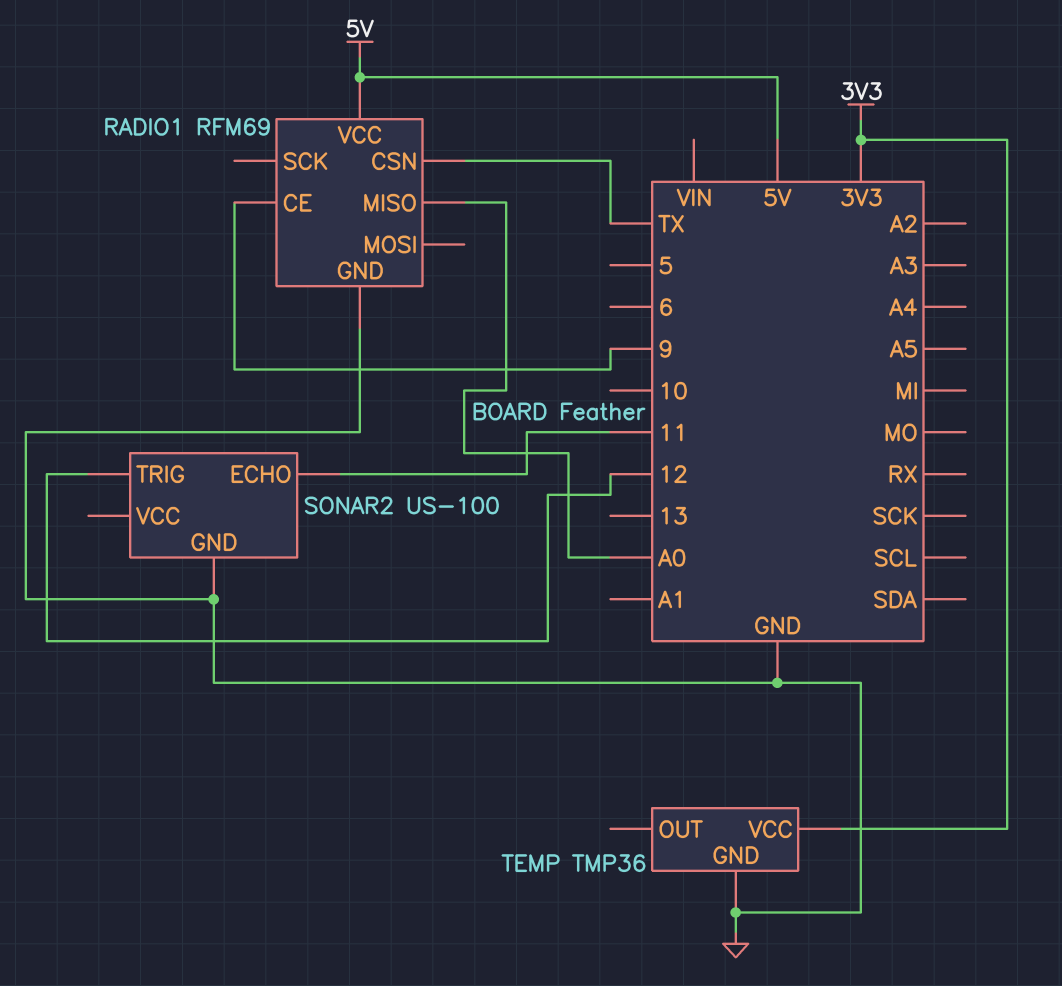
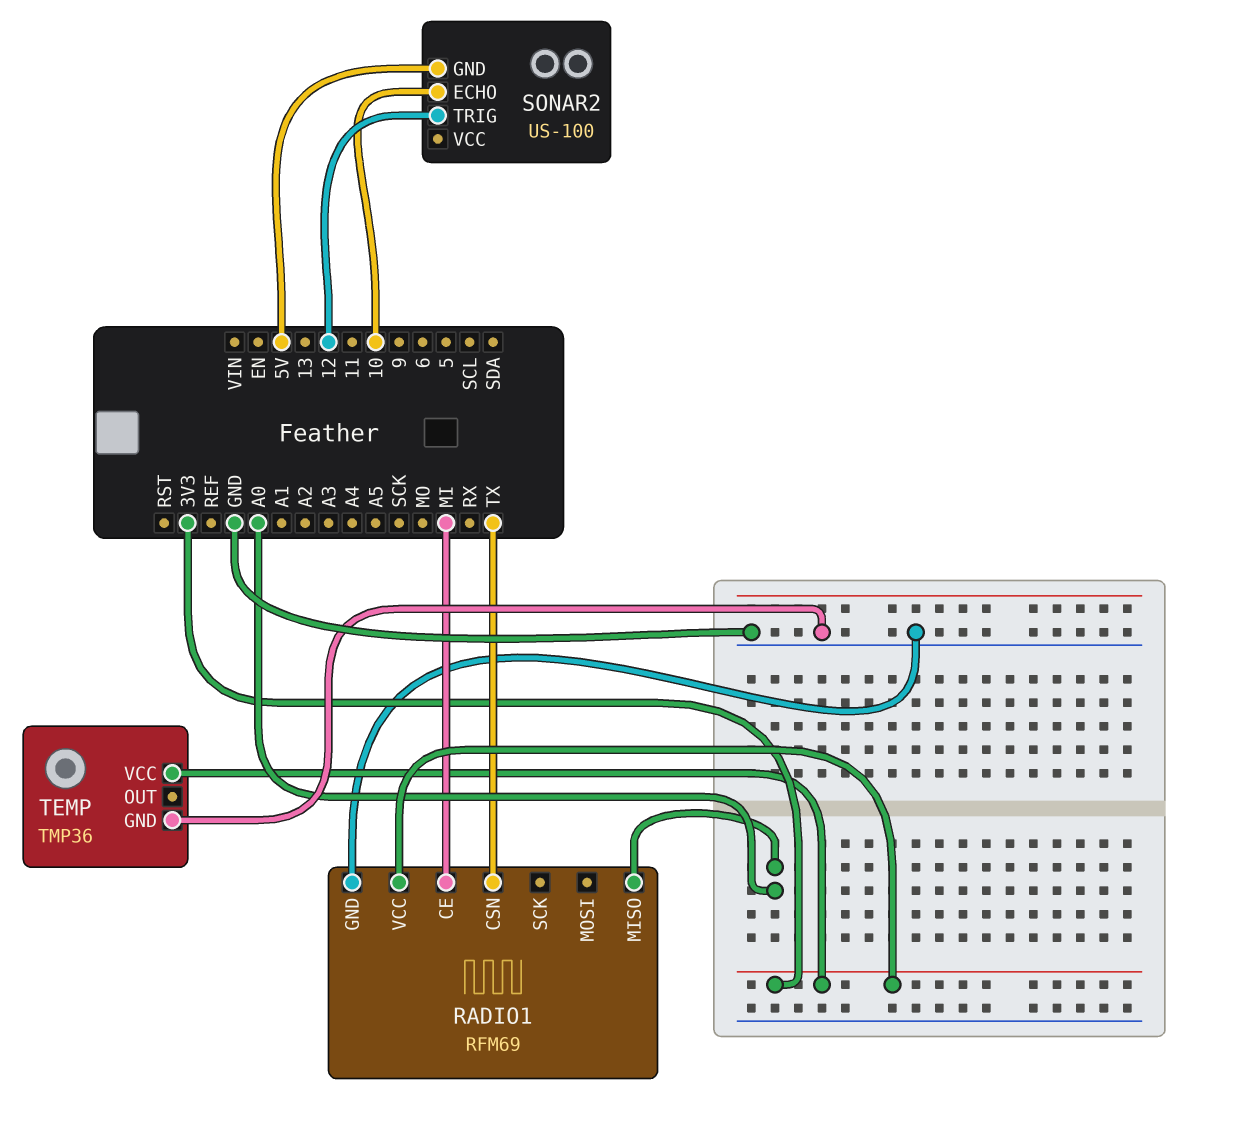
RADIO1 pin CE: 9 -> MI
RADIO1 pin VCC: 5V -> 3V3
SONAR2 pin ECHO: 11 -> 10
SONAR2 pin GND: GND -> 5V

